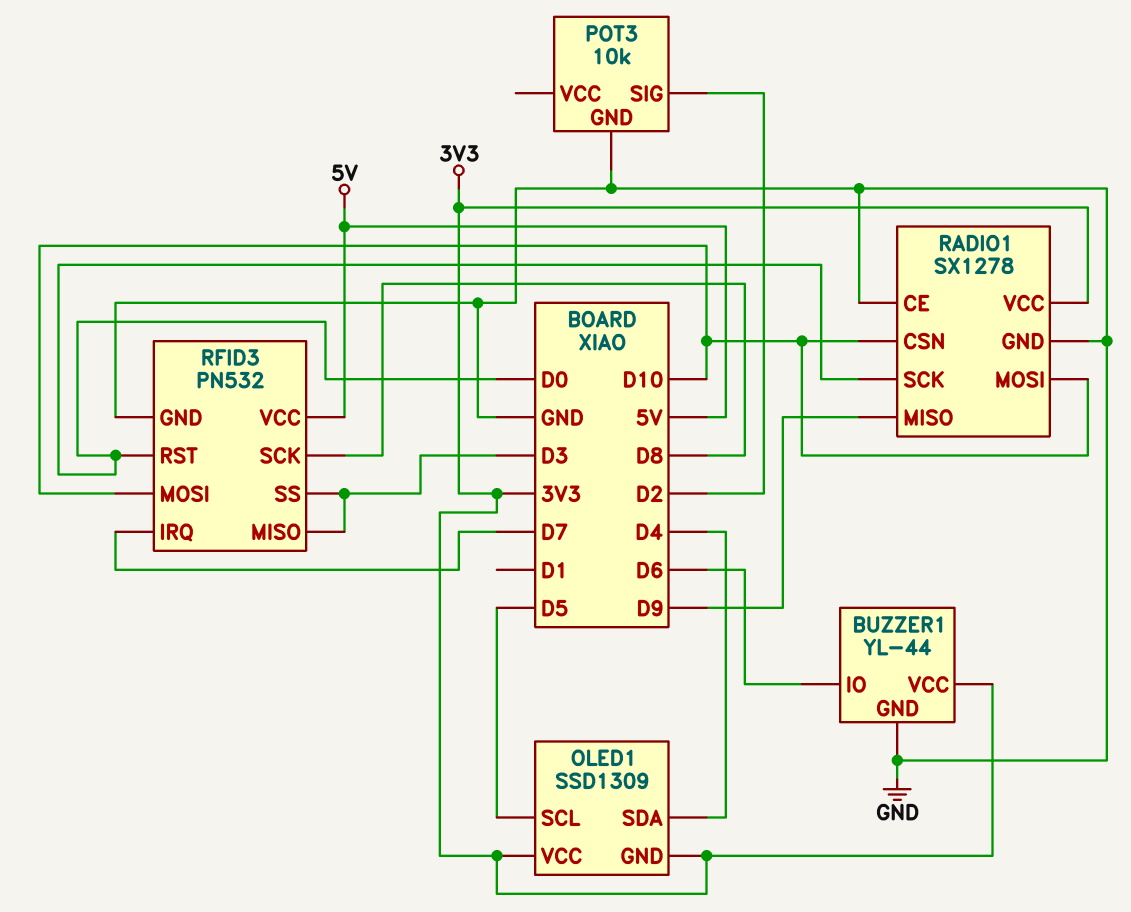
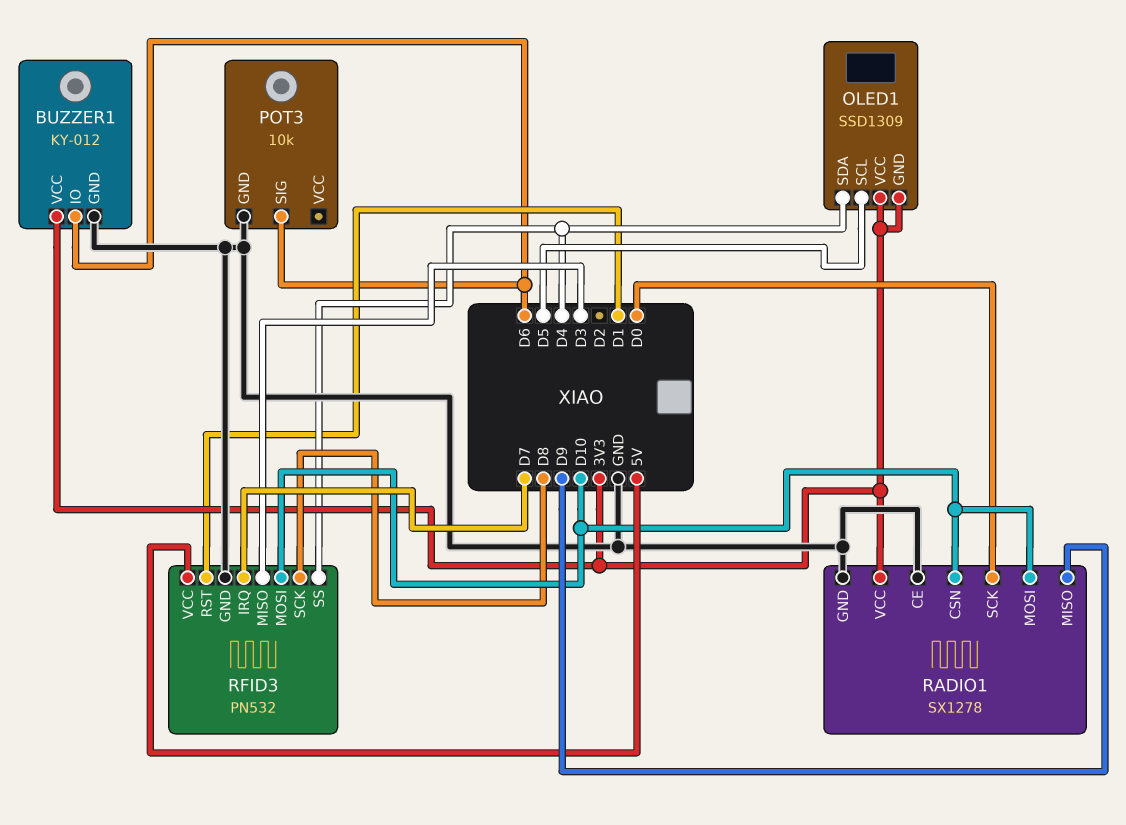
BUZZER1: YL-44 -> KY-012
POT3 pin SIG: D2 -> D6
RFID3 pin RST: D0 -> D1
RFID3 pin SS: D3 -> D4

